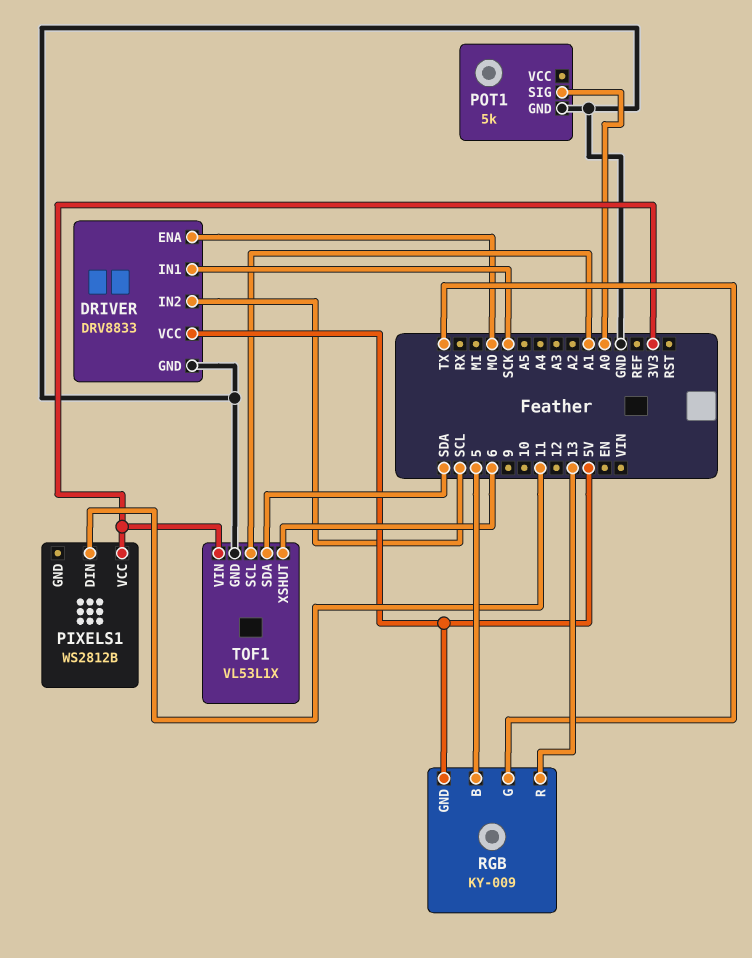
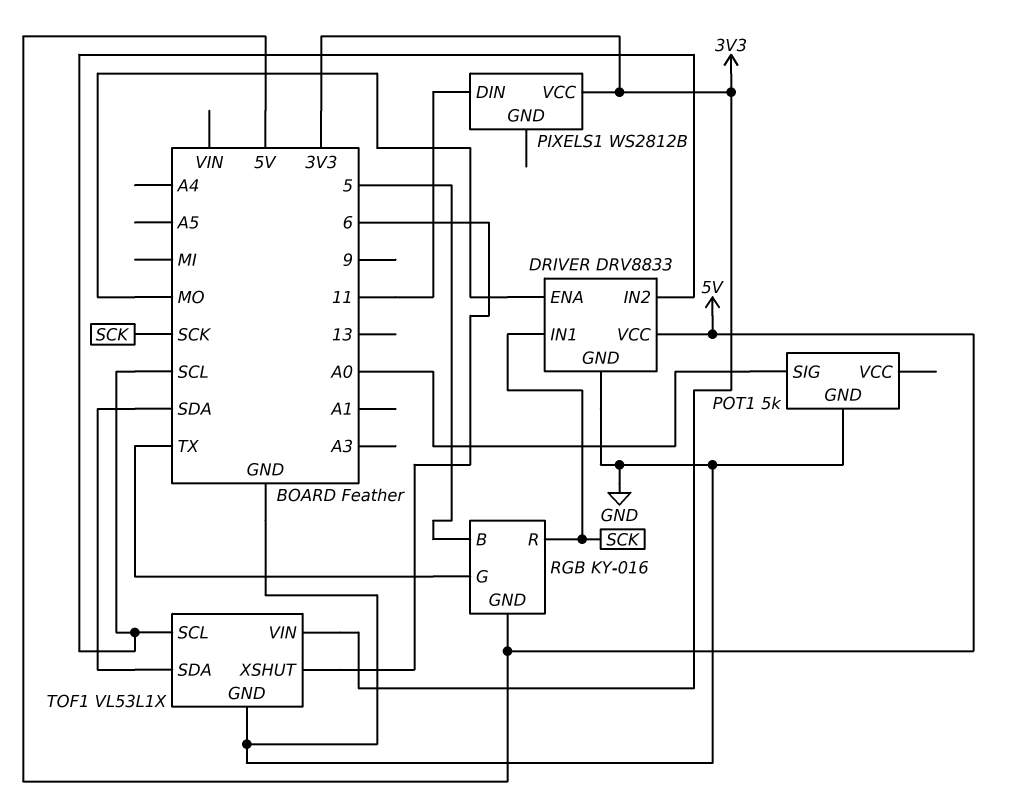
RGB: KY-009 -> KY-016
RGB pin R: 13 -> SCK
TOF1 pin SCL: A1 -> SCL

